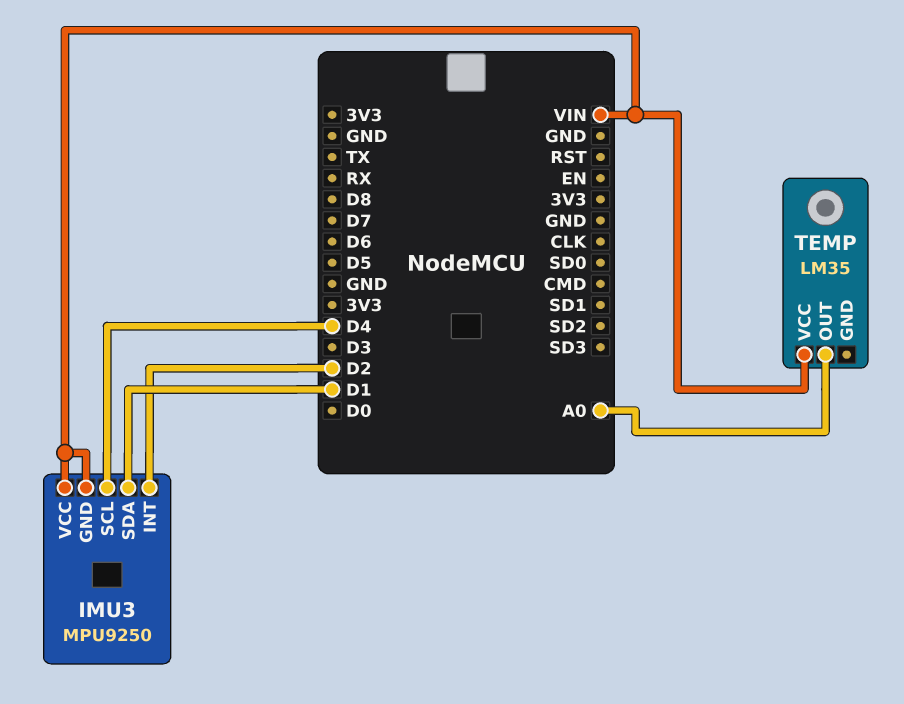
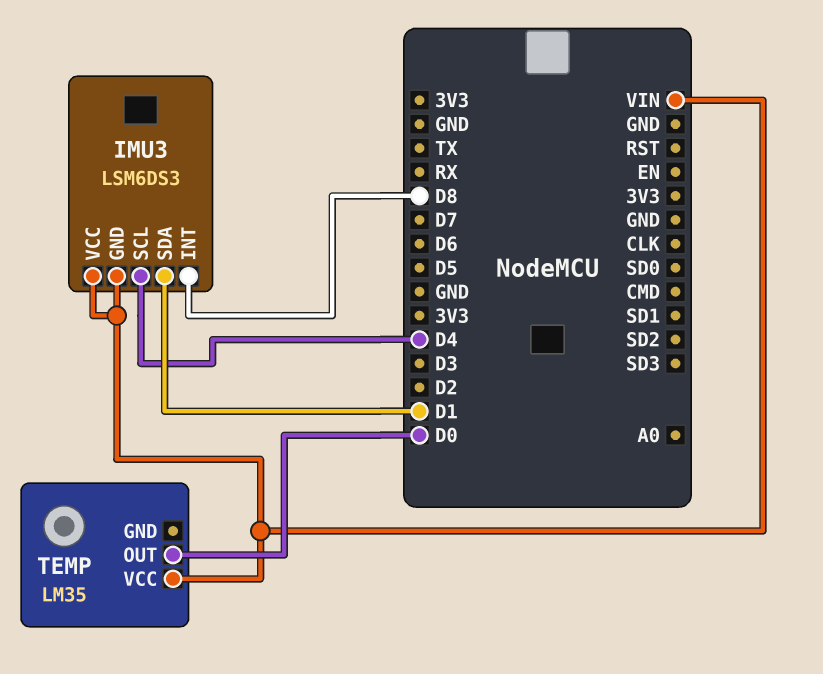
IMU3: MPU9250 -> LSM6DS3
IMU3 pin INT: D2 -> D8
TEMP pin OUT: A0 -> D0

